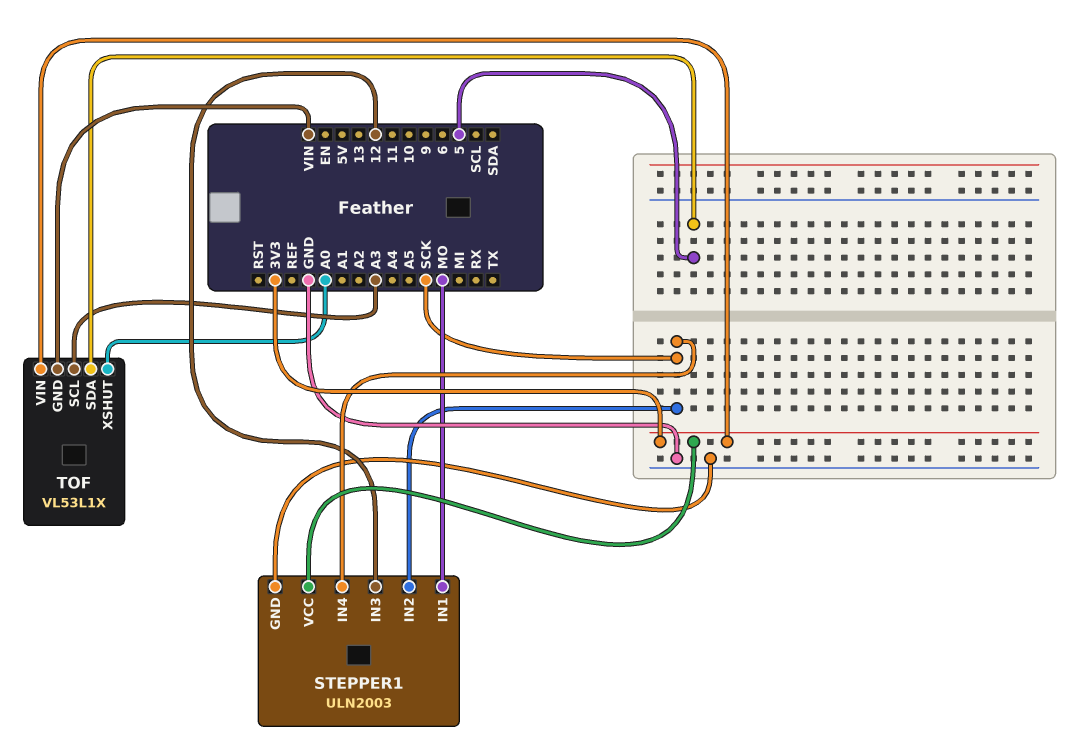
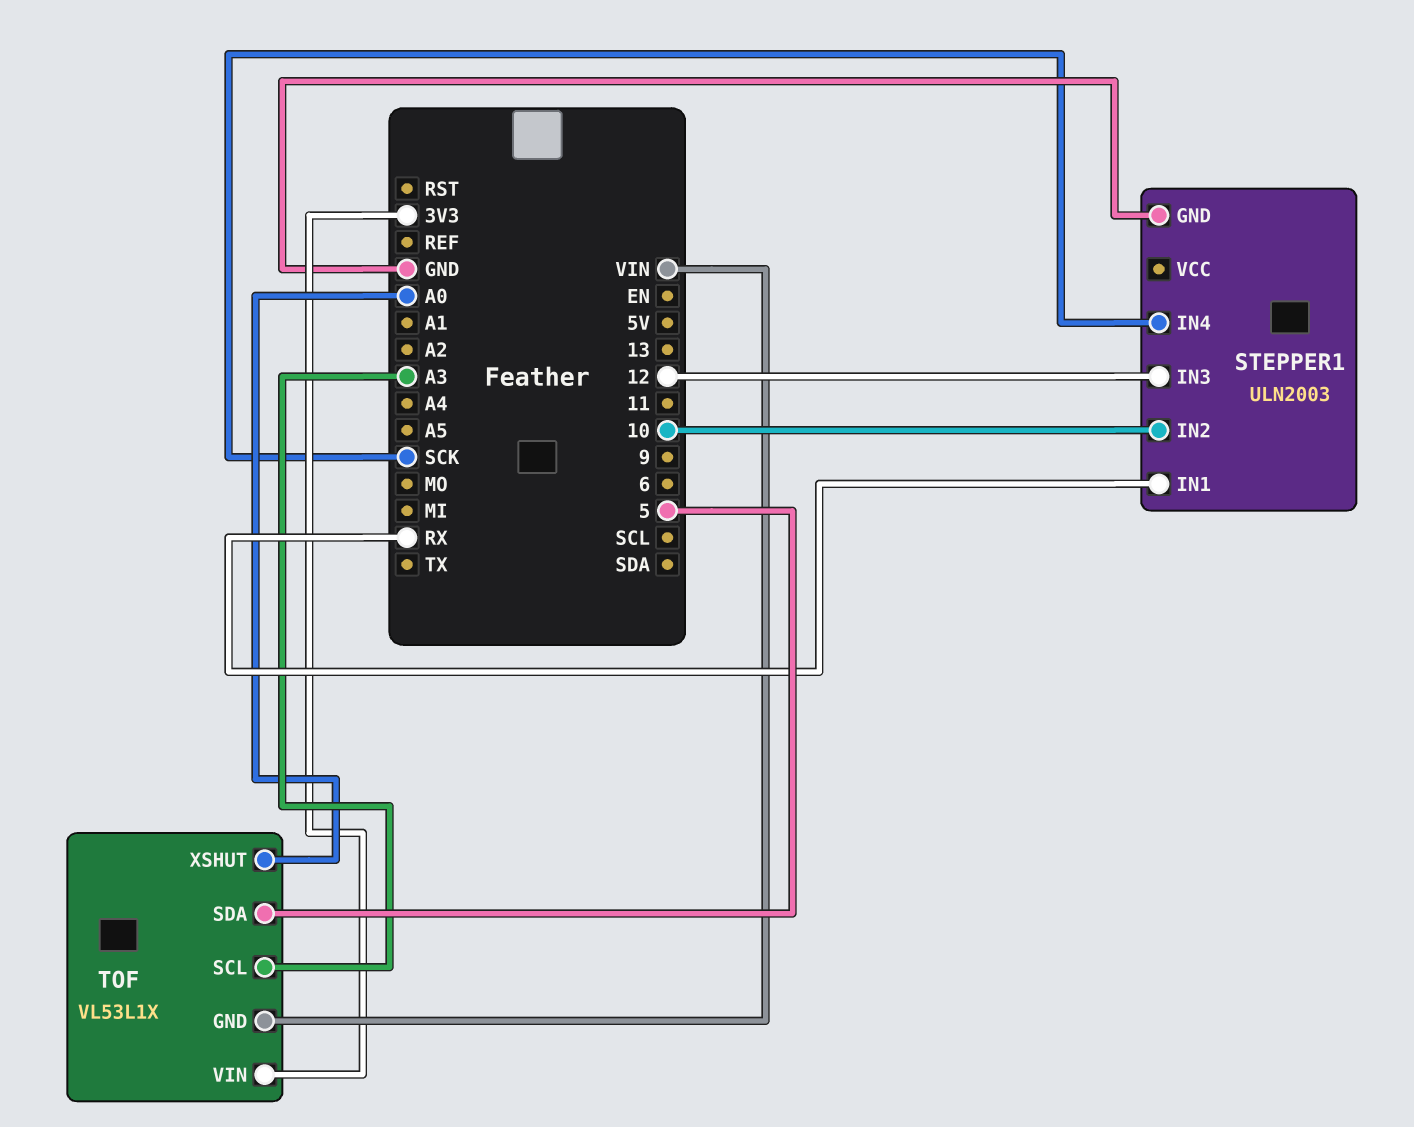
STEPPER1 pin IN1: MO -> RX
STEPPER1 pin IN2: SCK -> 10
STEPPER1 pin VCC: 3V3 -> none

